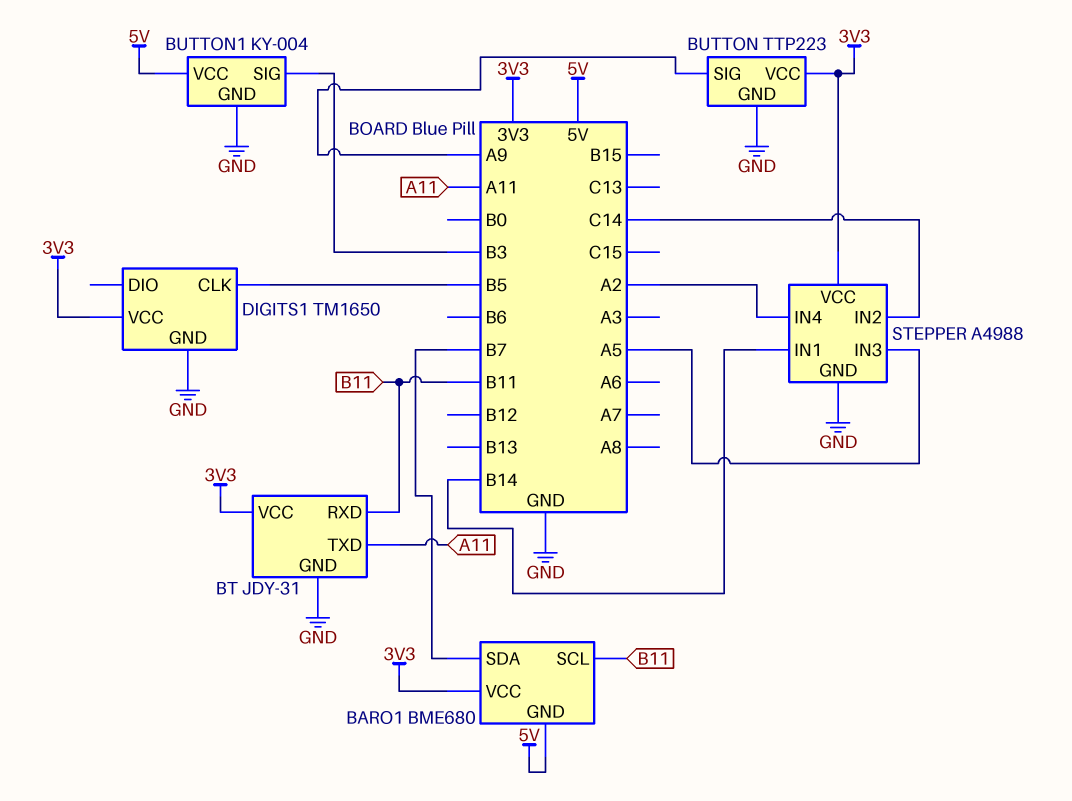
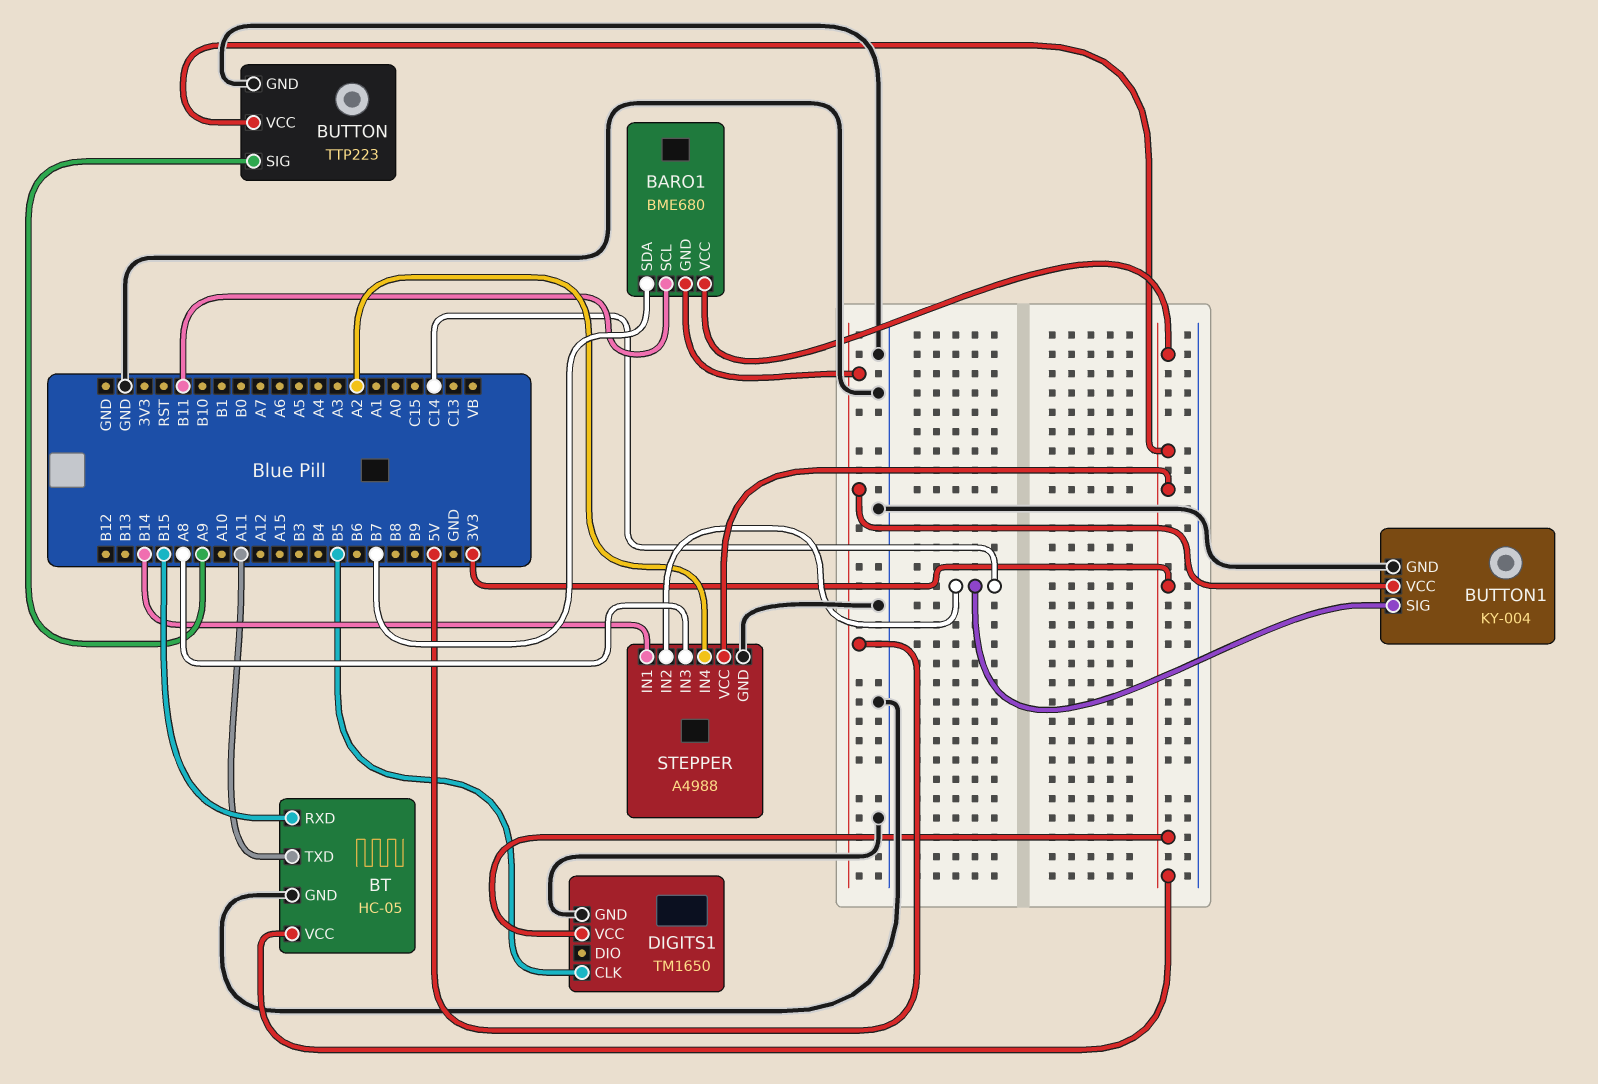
BT: JDY-31 -> HC-05
BT pin RXD: B11 -> B15
BUTTON1 pin SIG: B3 -> C14
STEPPER pin IN3: A5 -> A8

